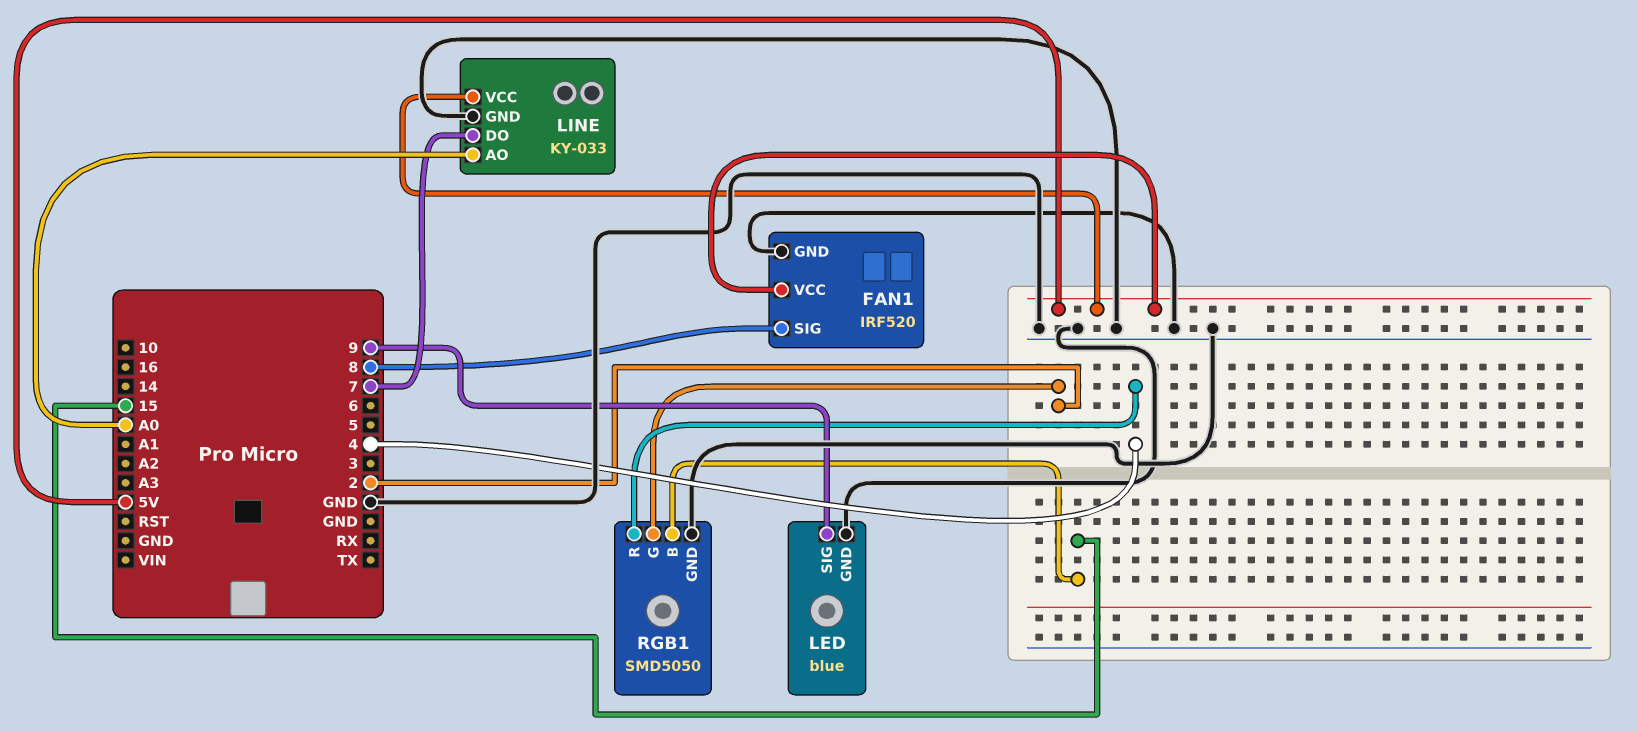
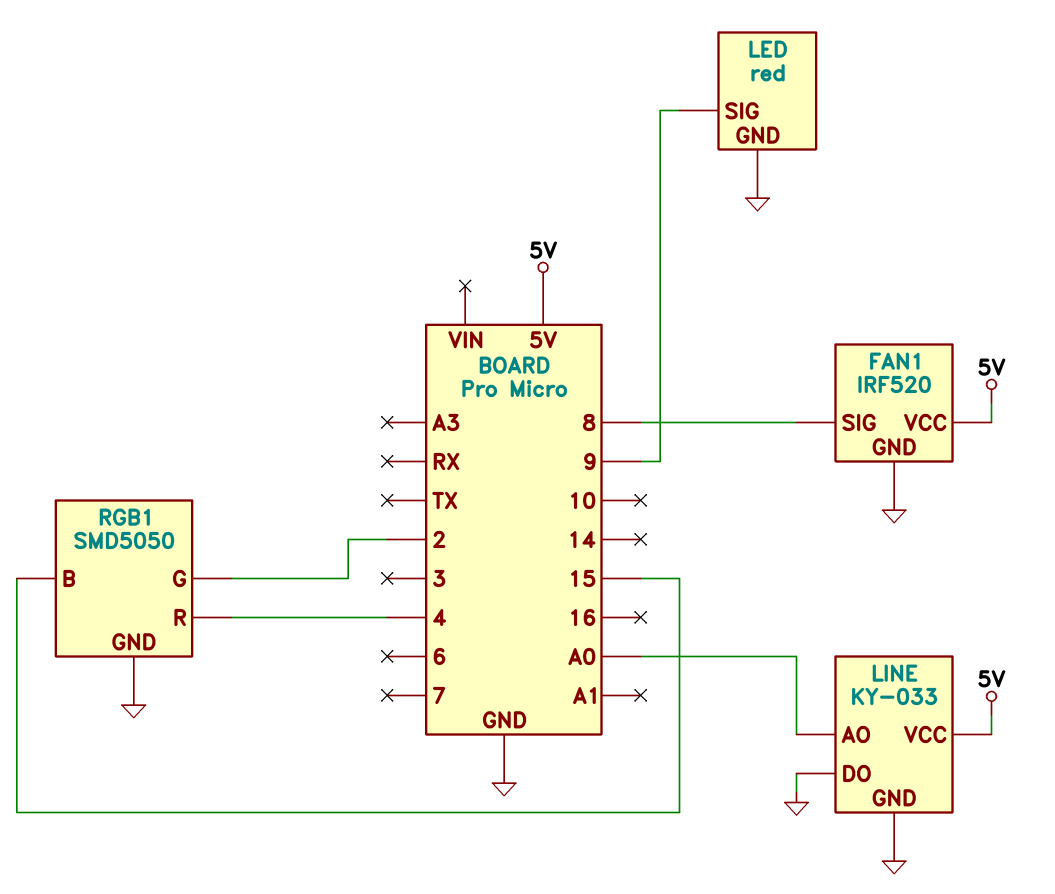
LED: blue -> red
LINE pin DO: 7 -> GND

